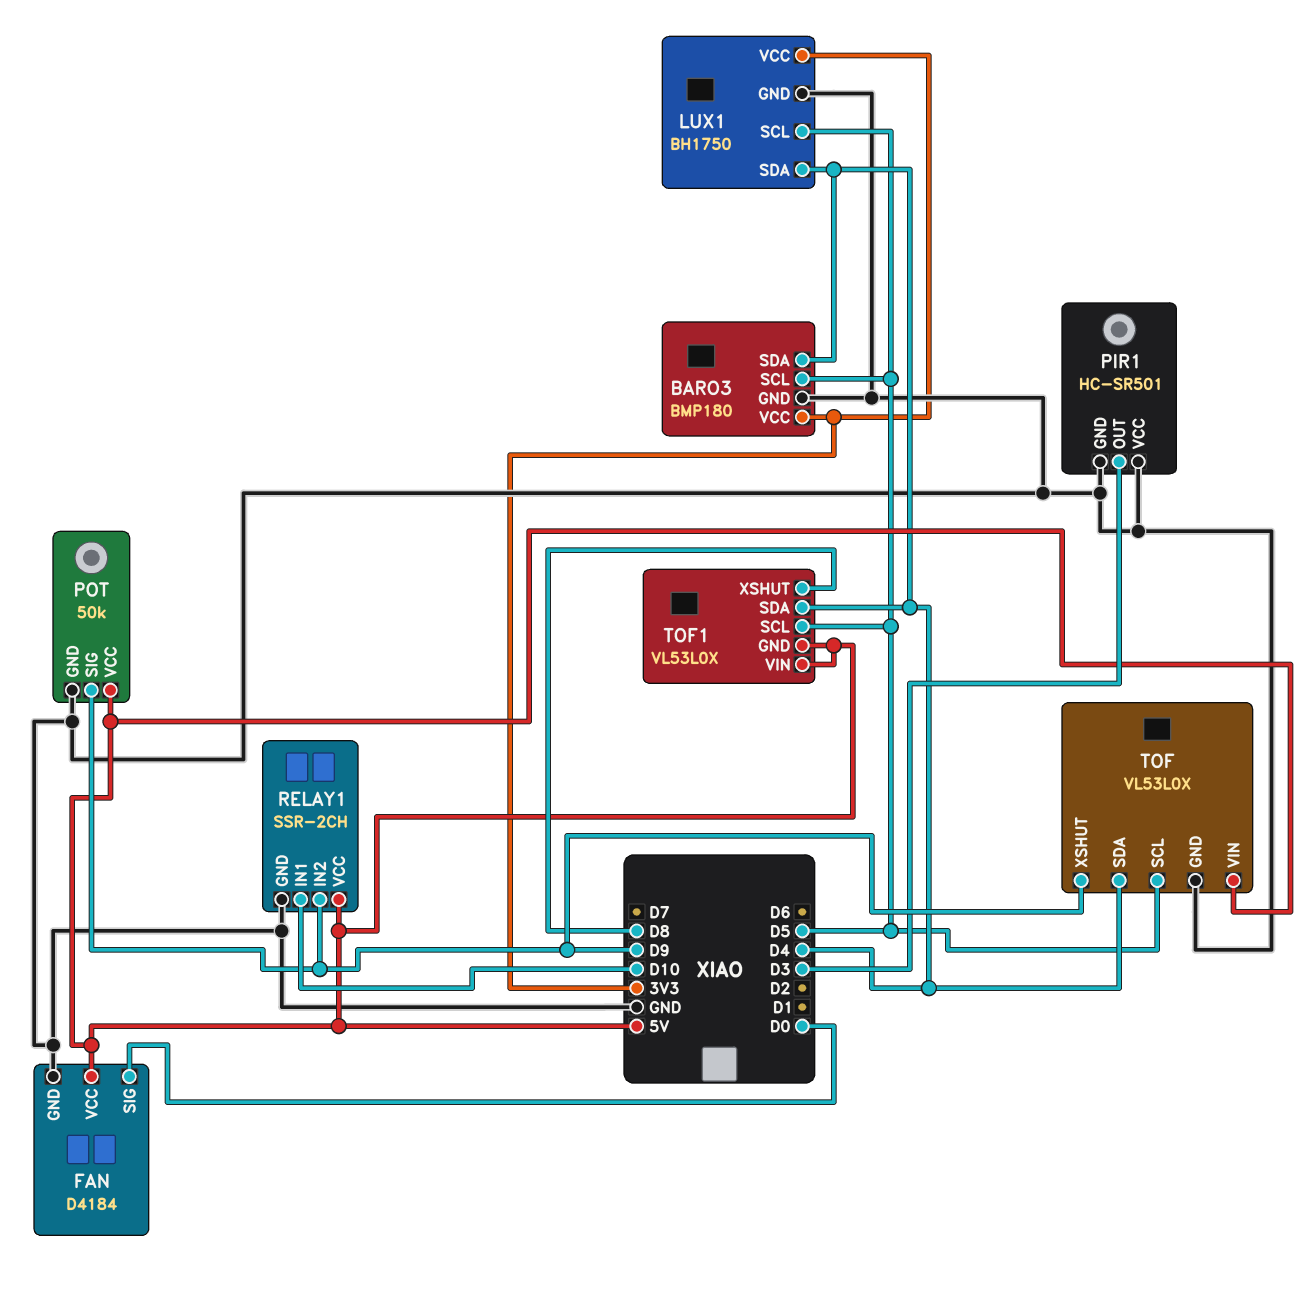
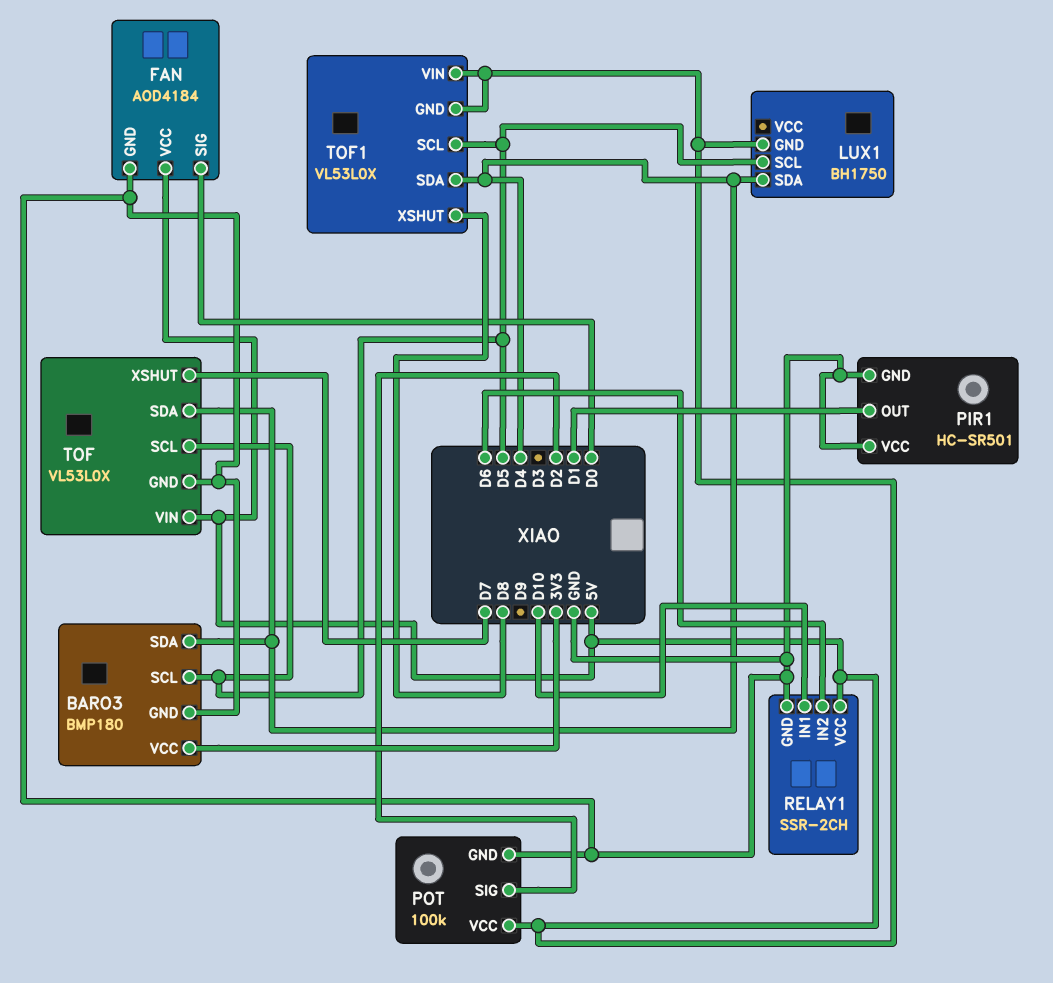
FAN: D4184 -> AOD4184
LUX1 pin GND: GND -> 5V
LUX1 pin VCC: 3V3 -> none
PIR1 pin OUT: D3 -> D1
POT: 50k -> 100k
POT pin SIG: D9 -> D2
RELAY1 pin IN2: D9 -> D6
TOF pin XSHUT: D9 -> D7

